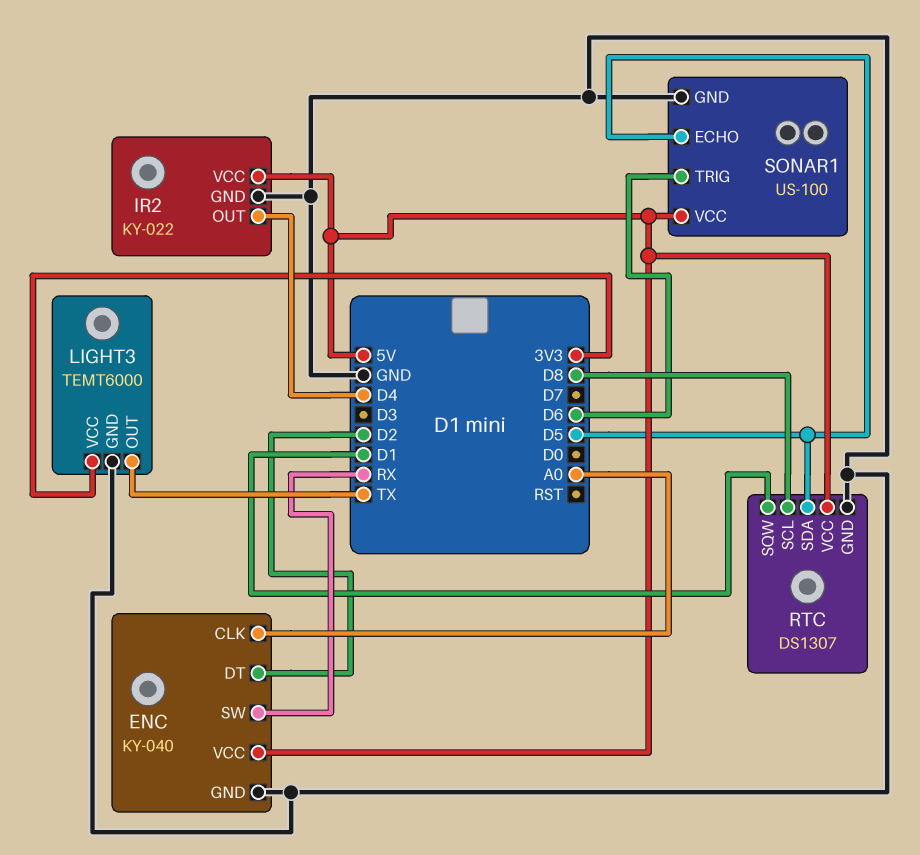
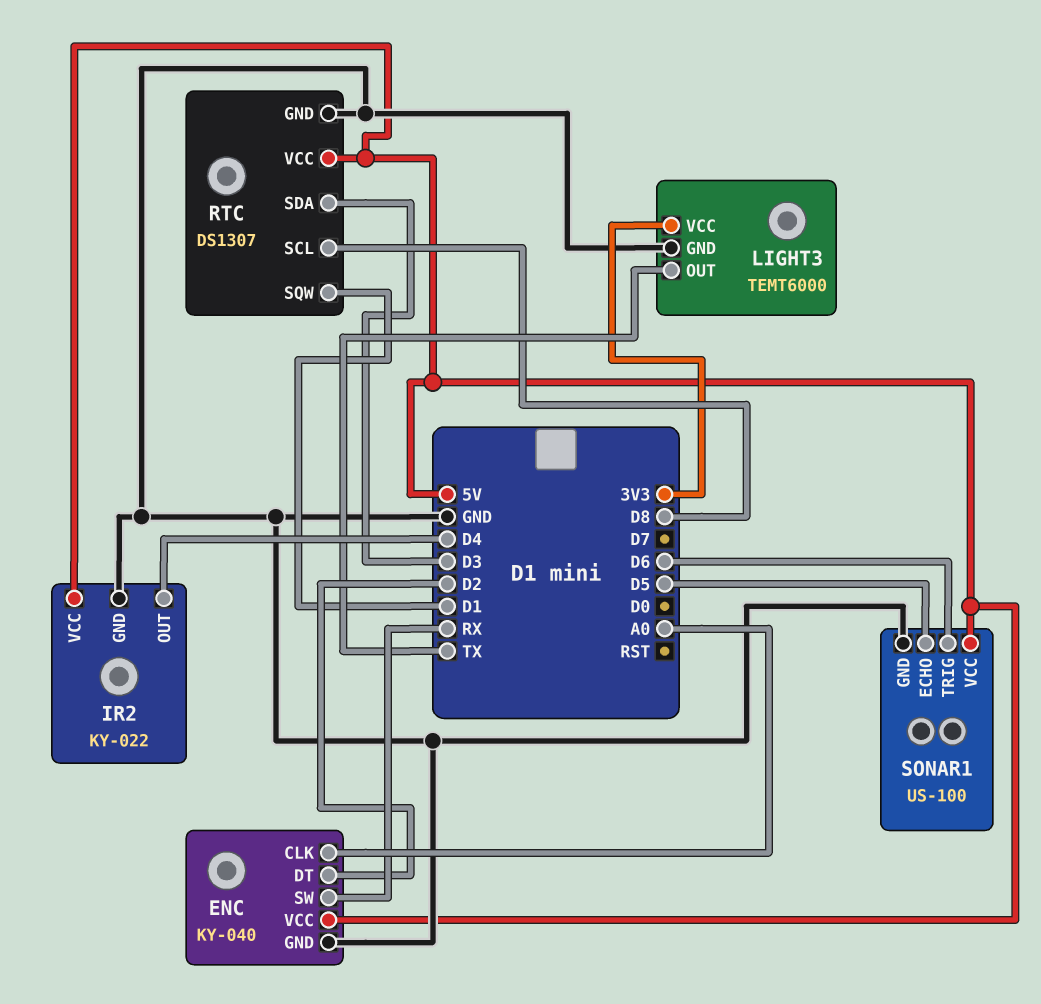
RTC pin SDA: D5 -> D3

